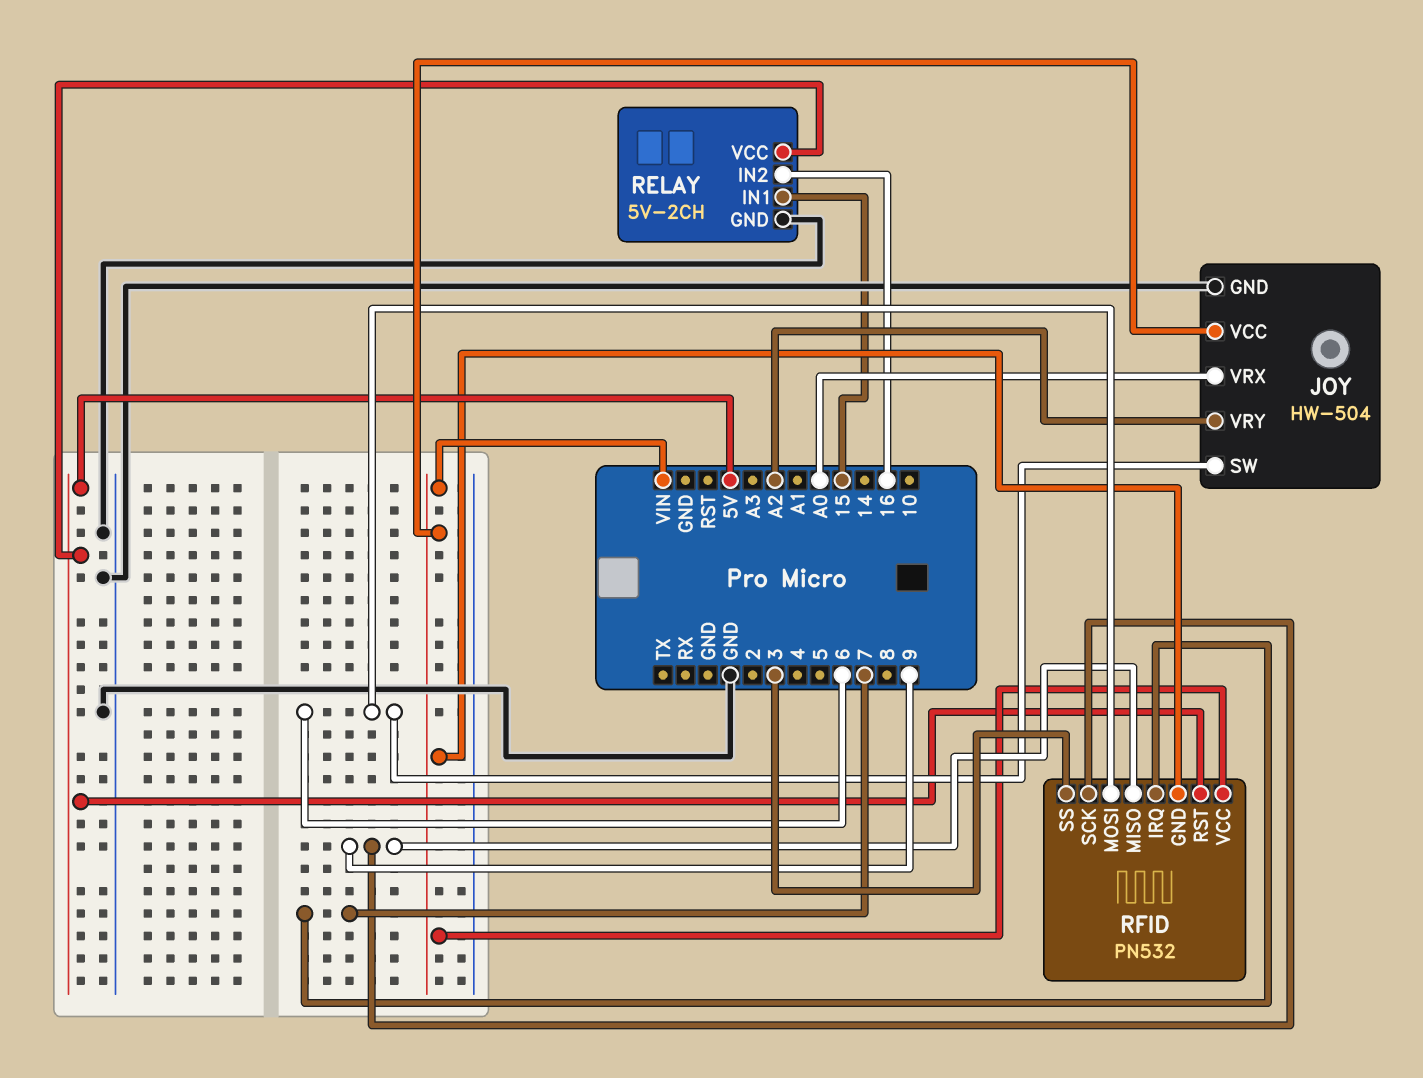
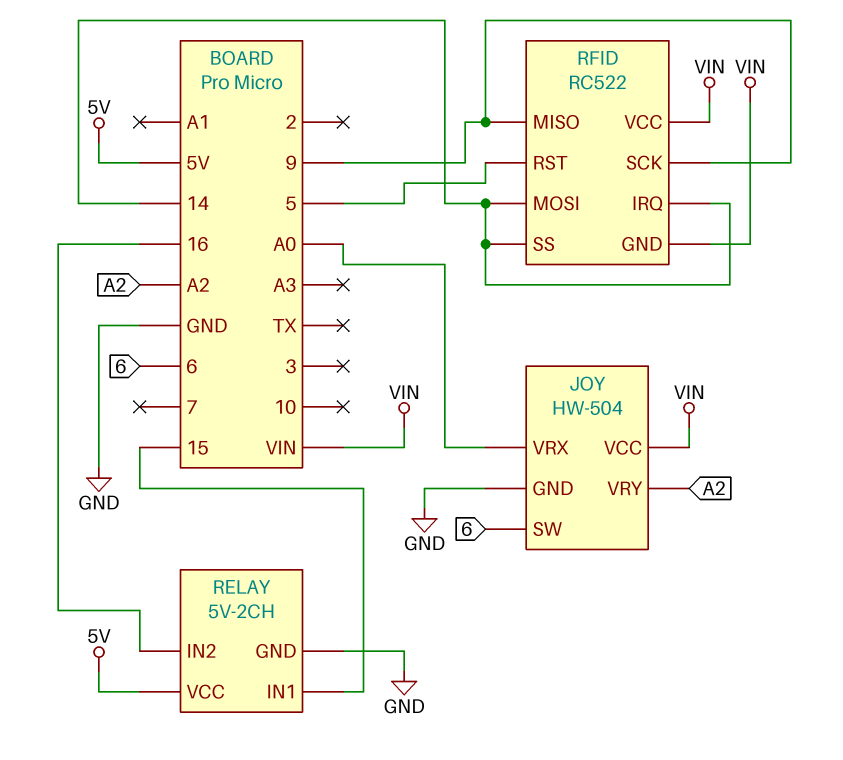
RFID: PN532 -> RC522
RFID pin IRQ: 7 -> 14
RFID pin MOSI: 6 -> 14
RFID pin RST: 5V -> 5
RFID pin SS: 3 -> 14

